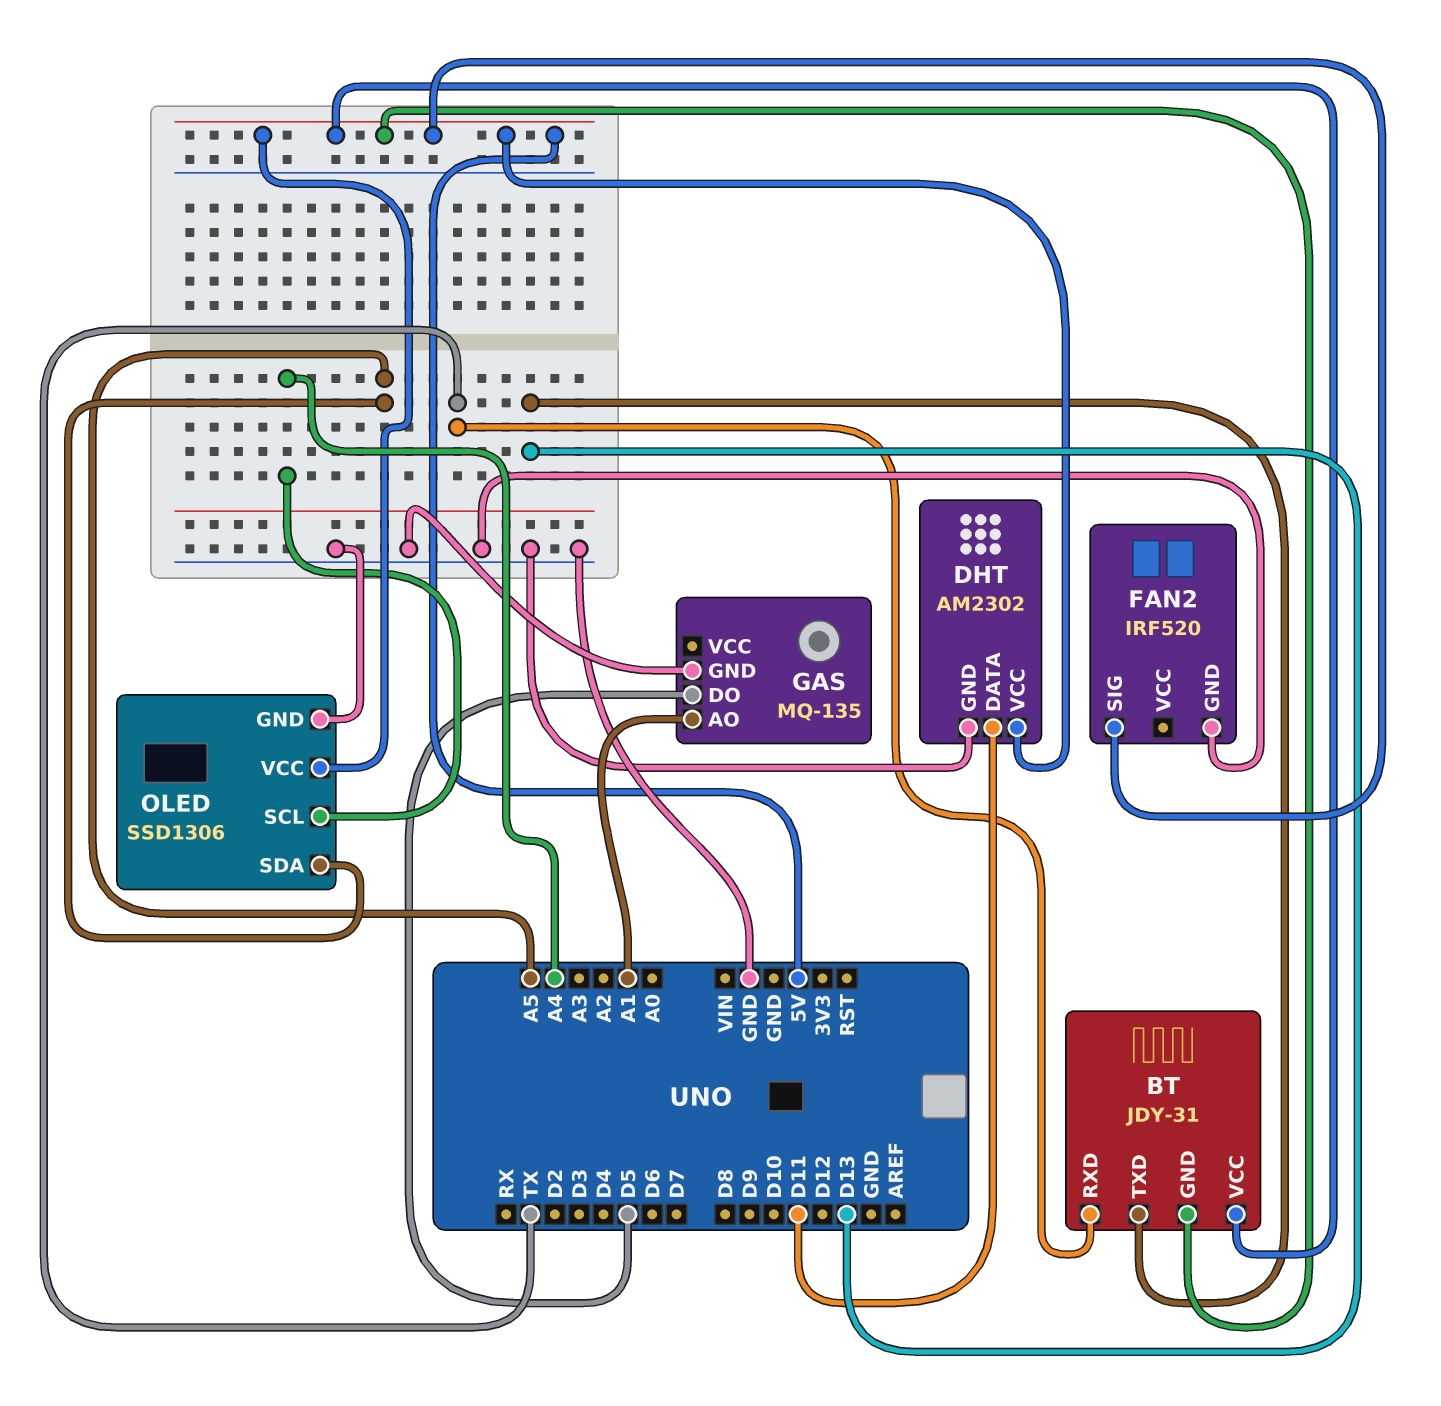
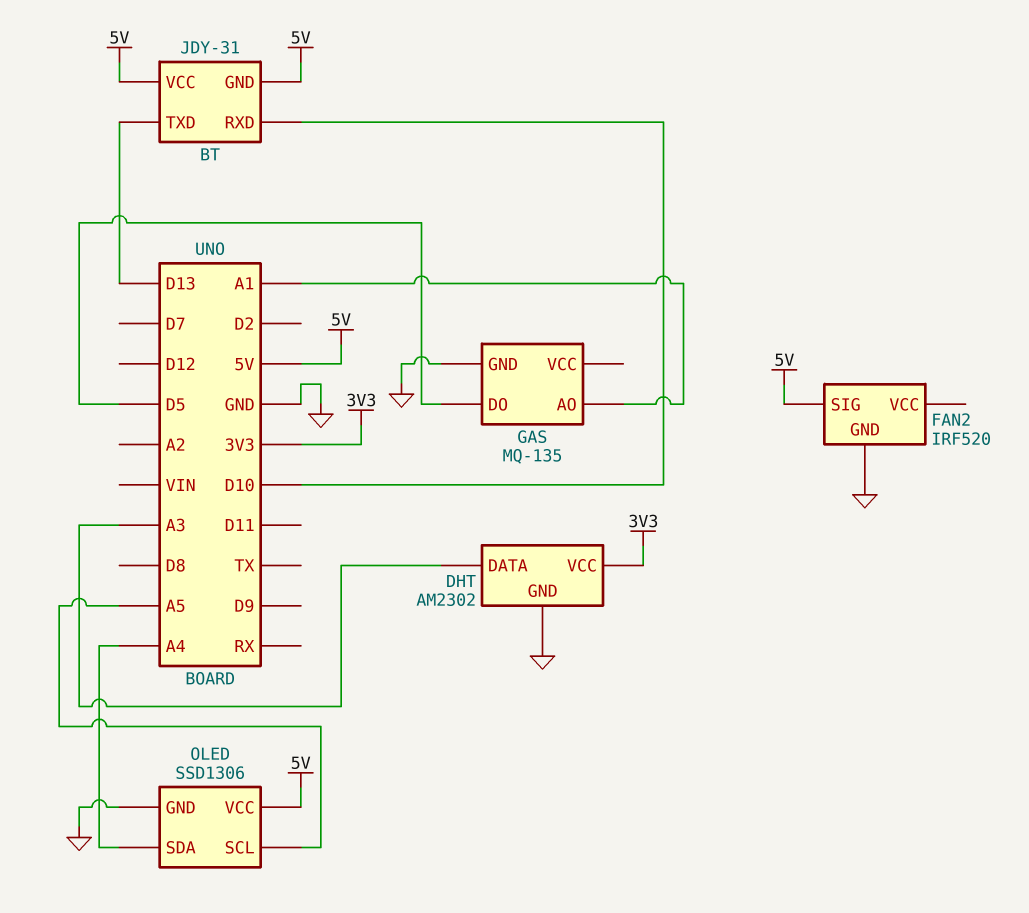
BT pin RXD: TX -> D10
DHT pin DATA: D11 -> A3
DHT pin VCC: 5V -> 3V3
OLED pin SCL: A4 -> A5
OLED pin SDA: A5 -> A4

